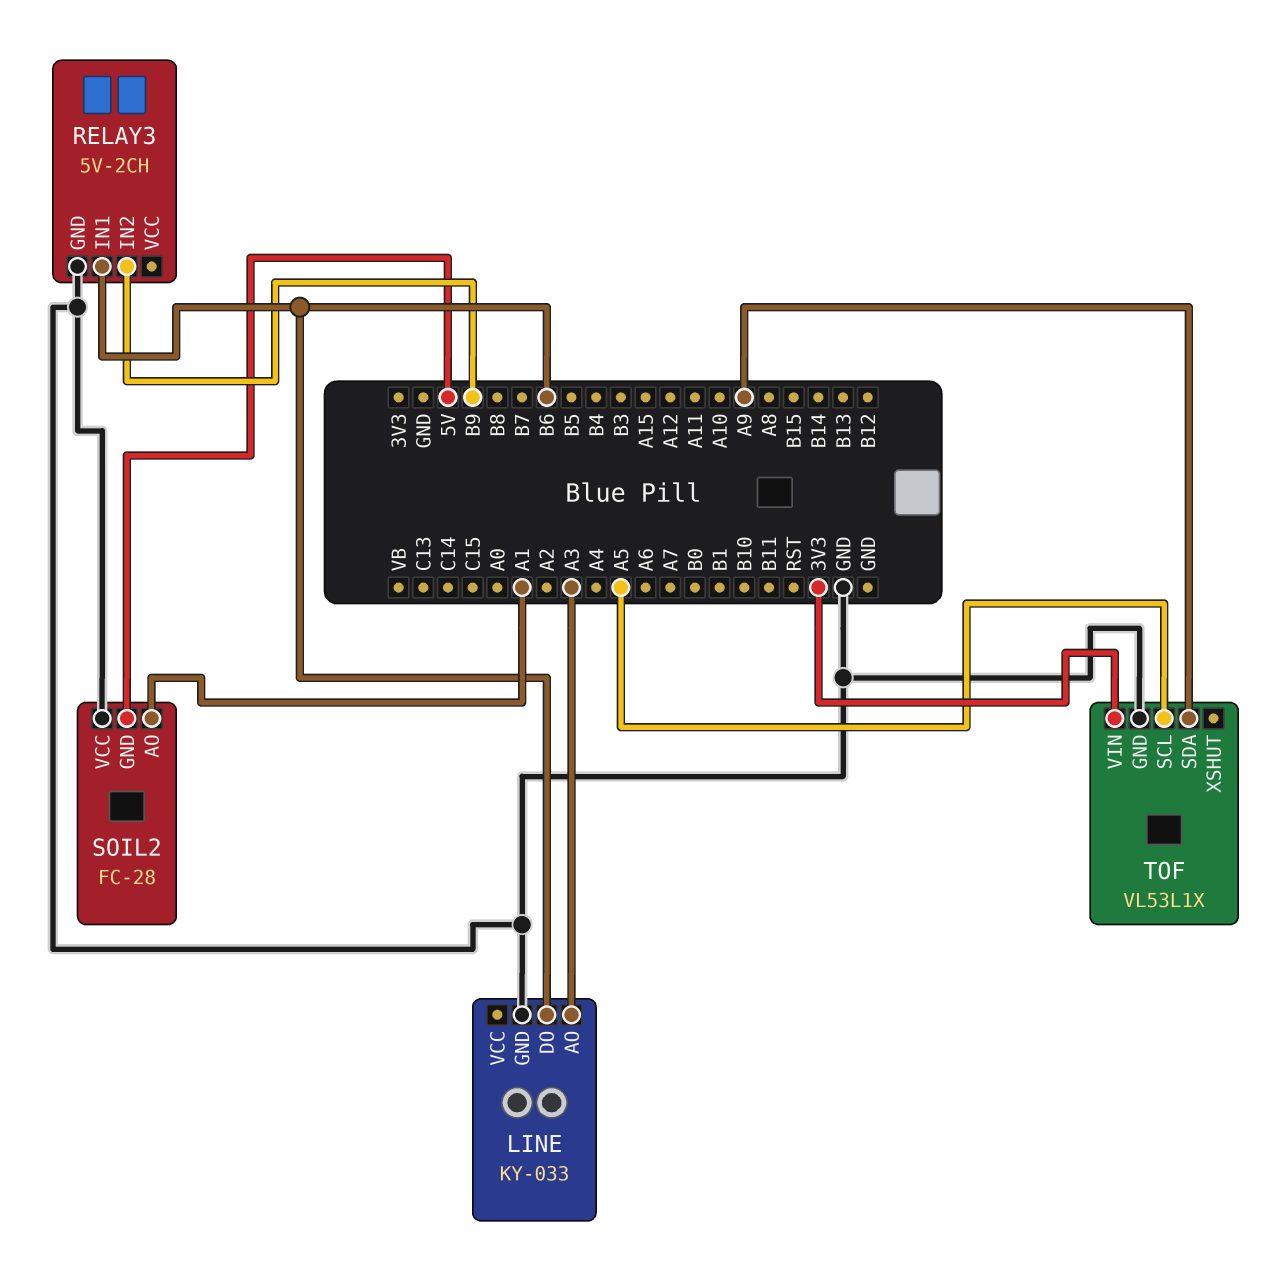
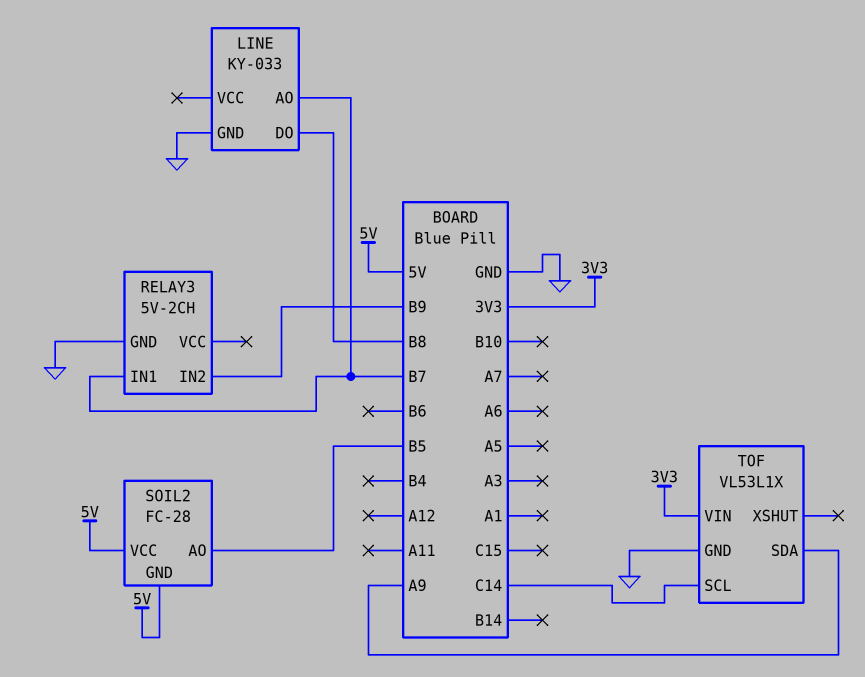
LINE pin AO: A3 -> B7
LINE pin DO: B6 -> B8
RELAY3 pin IN1: B6 -> B7
SOIL2 pin AO: A1 -> B5
SOIL2 pin VCC: GND -> 5V
TOF pin SCL: A5 -> C14

